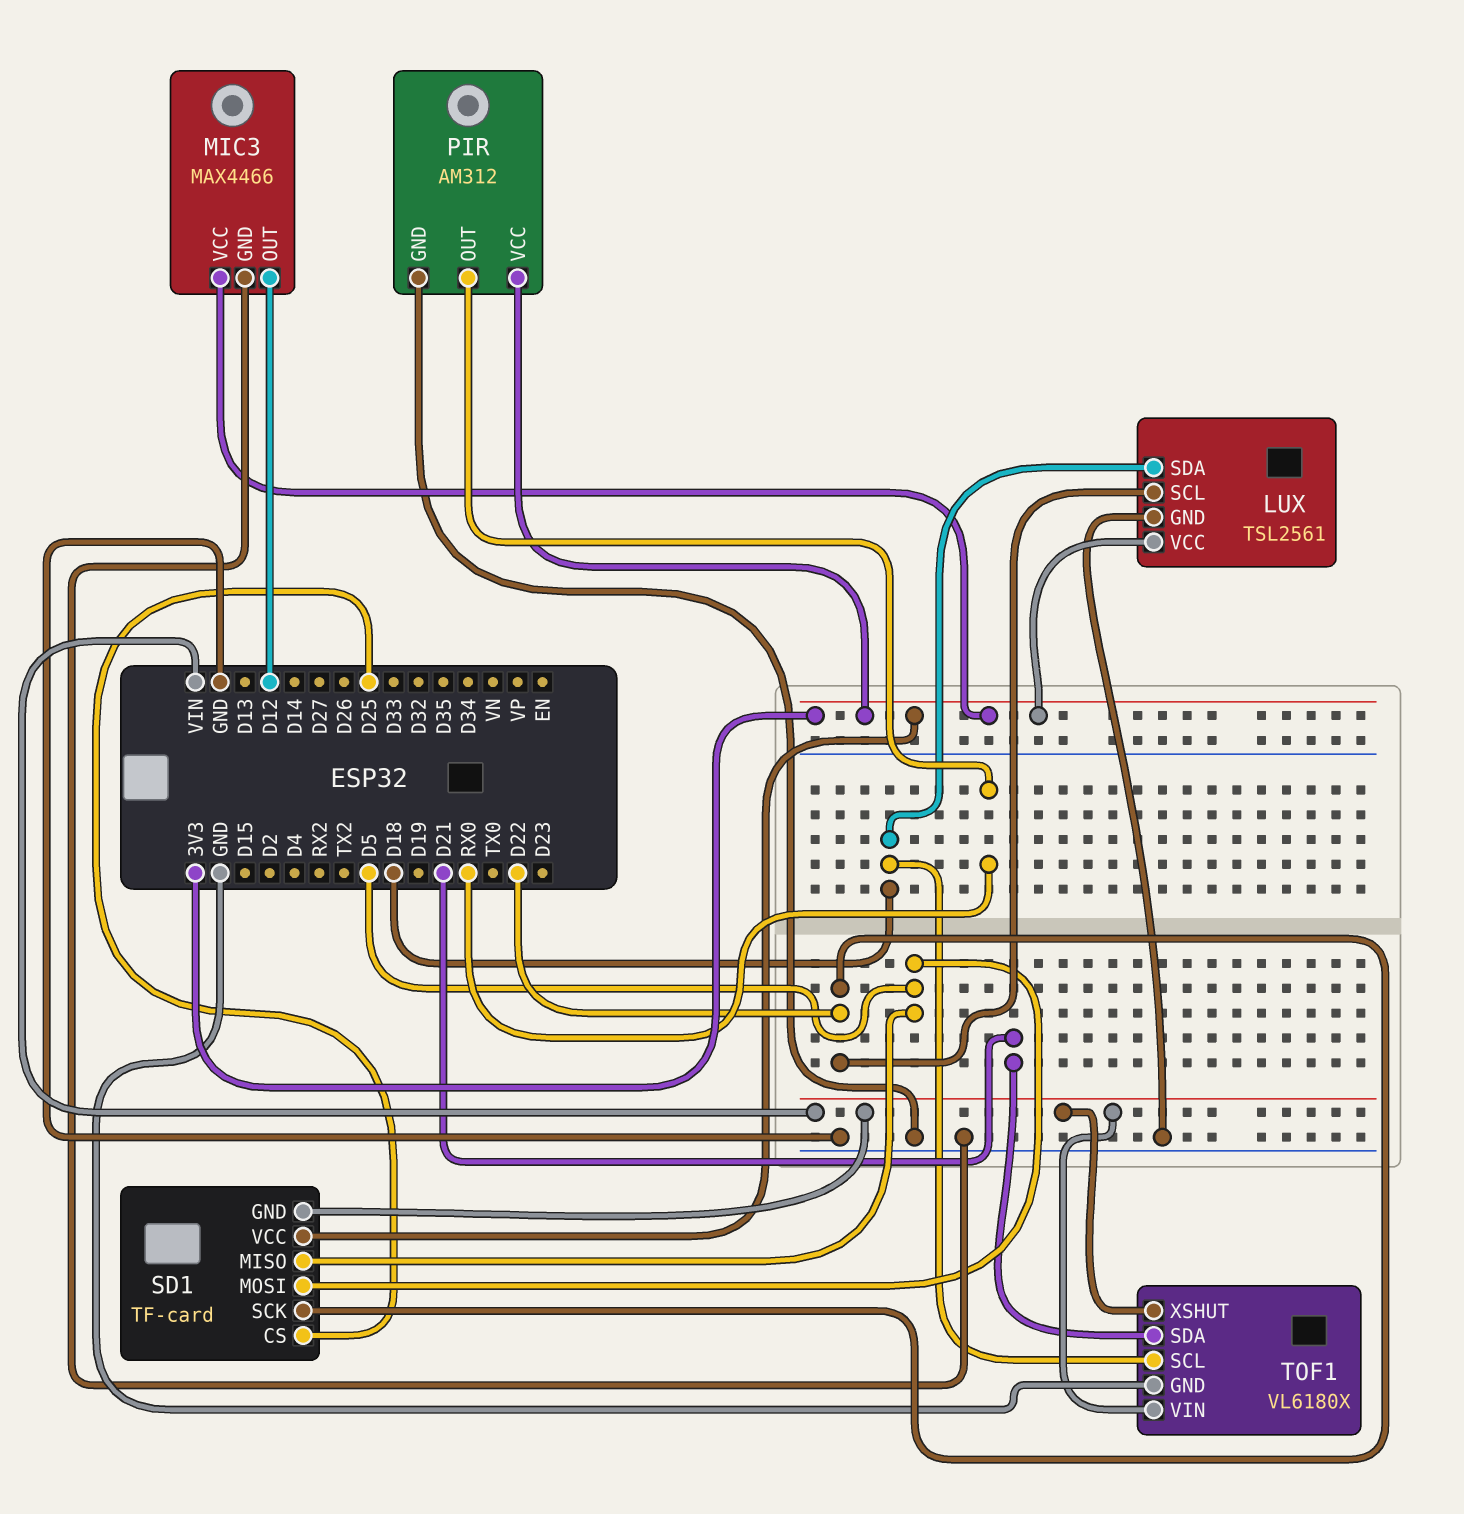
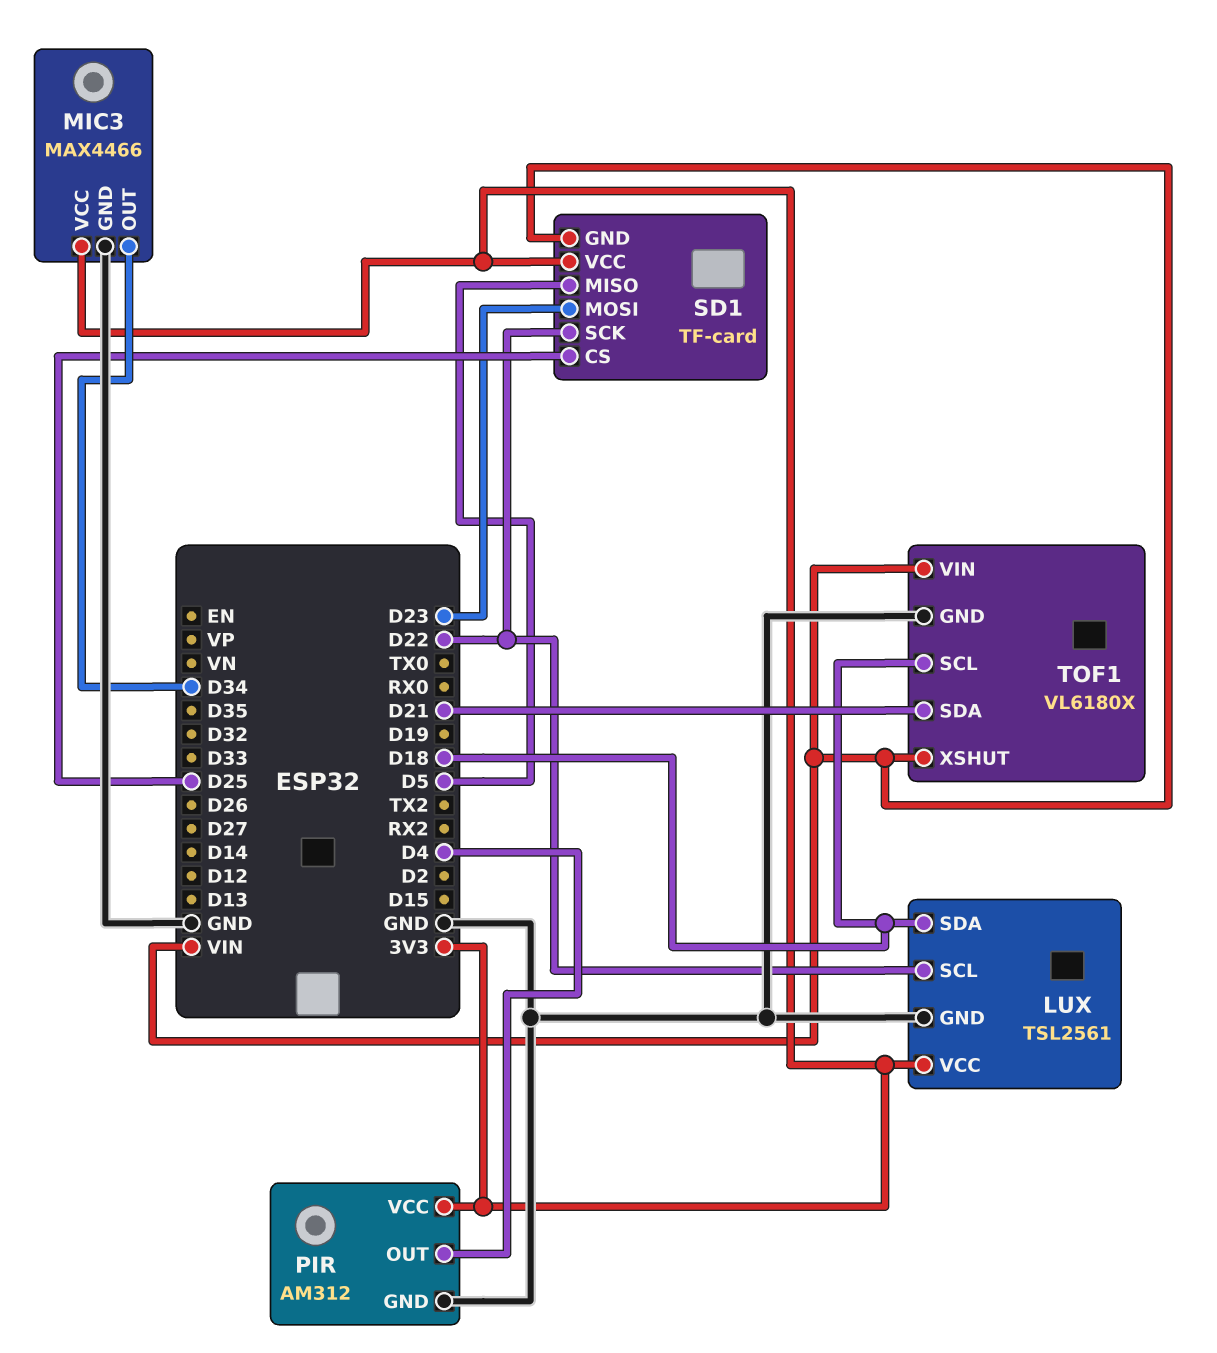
MIC3 pin OUT: D12 -> D34
PIR pin OUT: RX0 -> D4
SD1 pin MOSI: D5 -> D23

